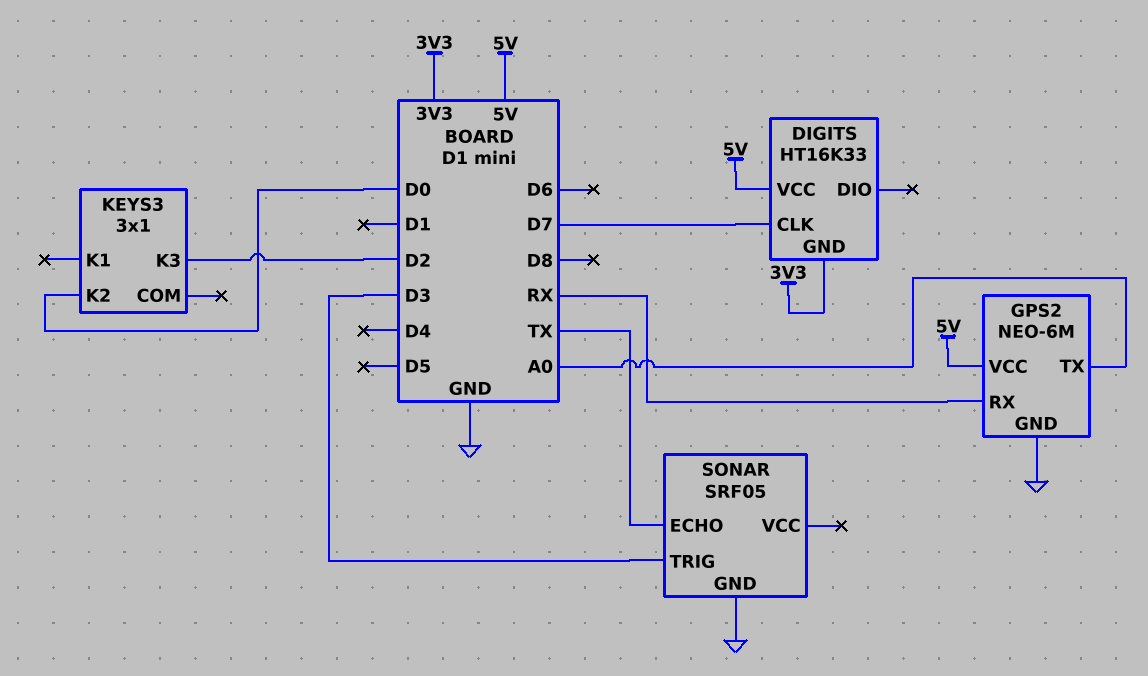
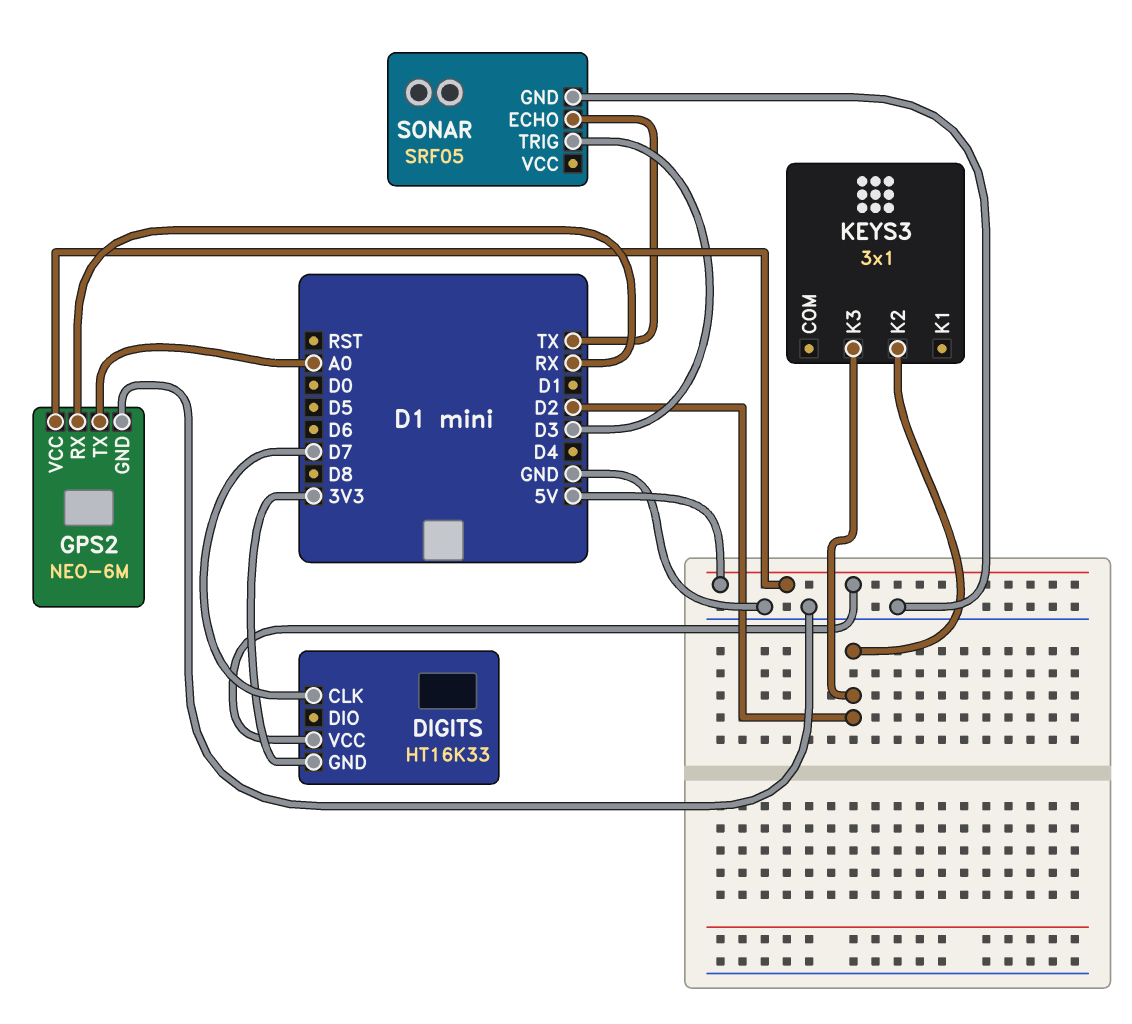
KEYS3 pin K2: D0 -> D2

